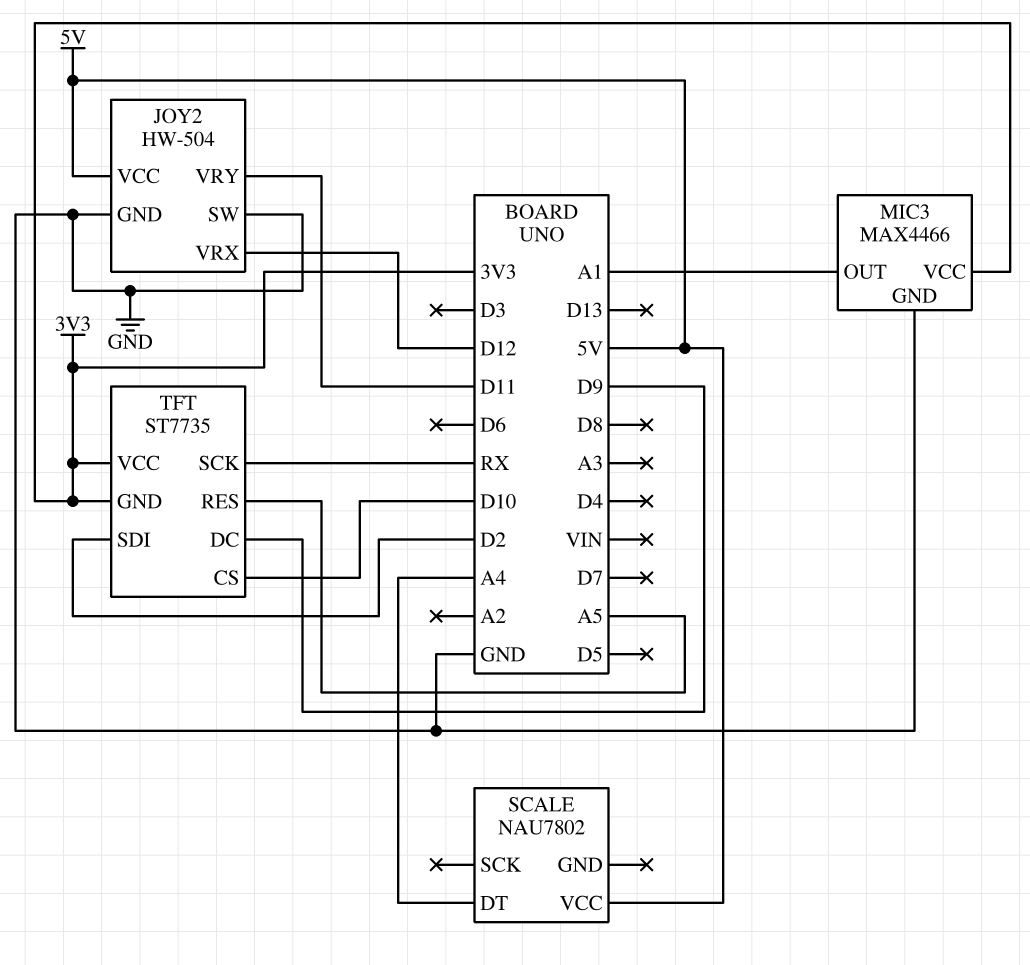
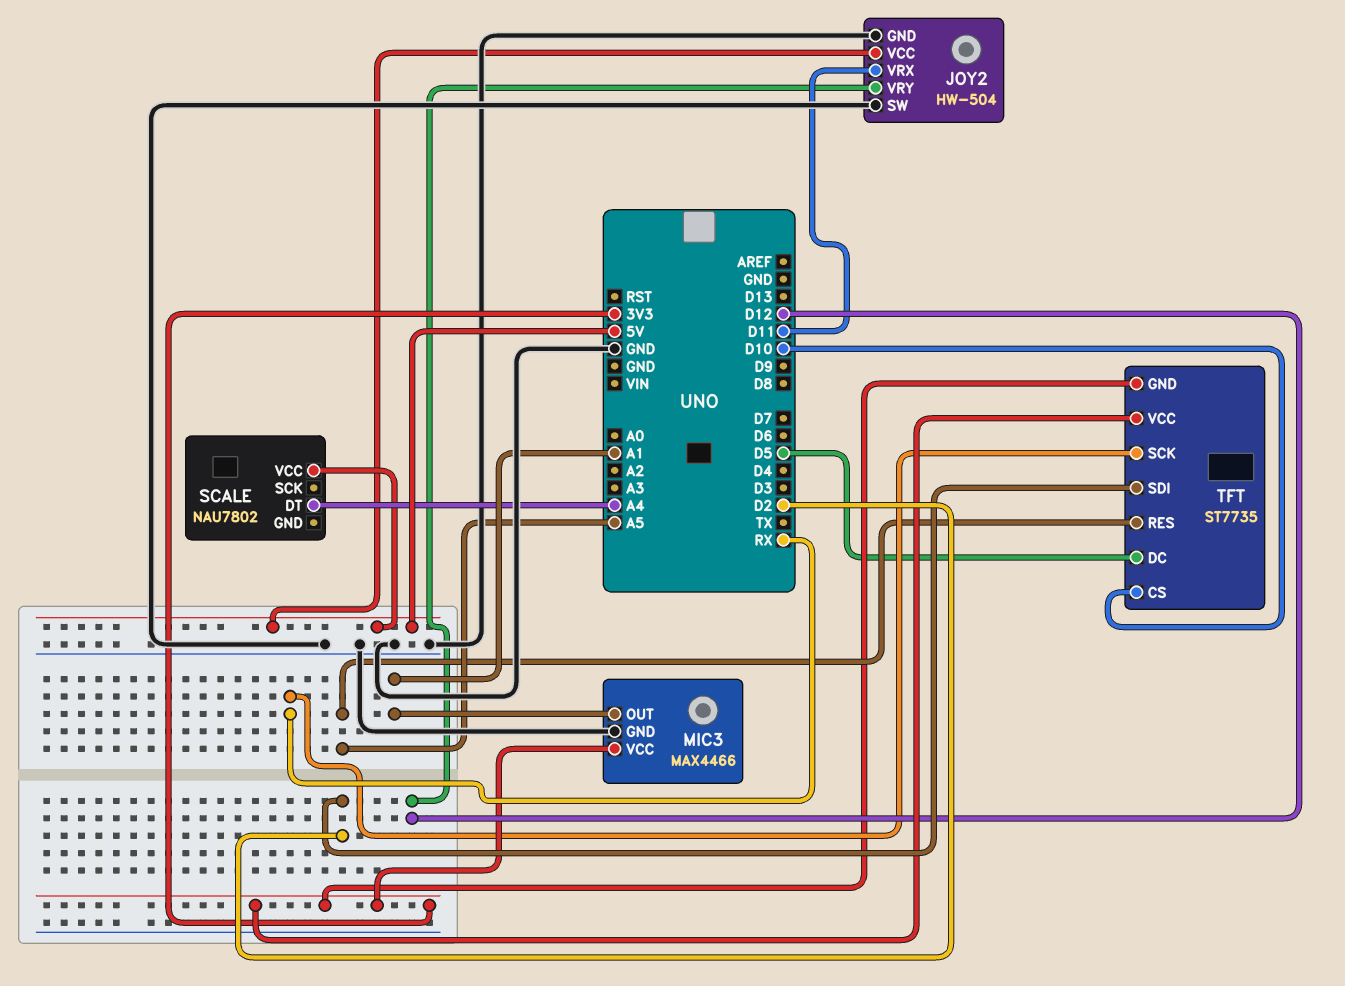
JOY2 pin VRX: D12 -> D11
JOY2 pin VRY: D11 -> D12
TFT pin DC: D9 -> D5

